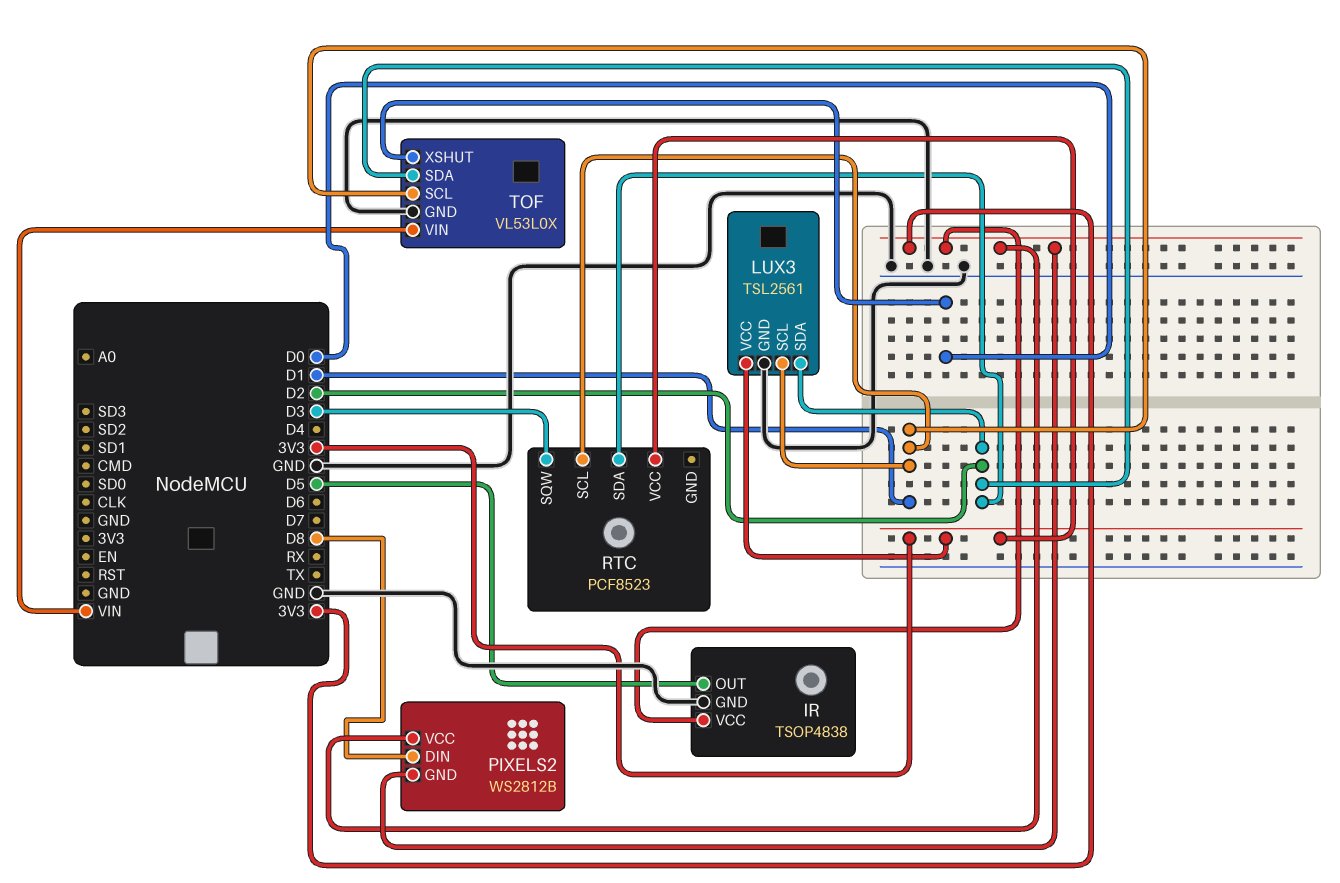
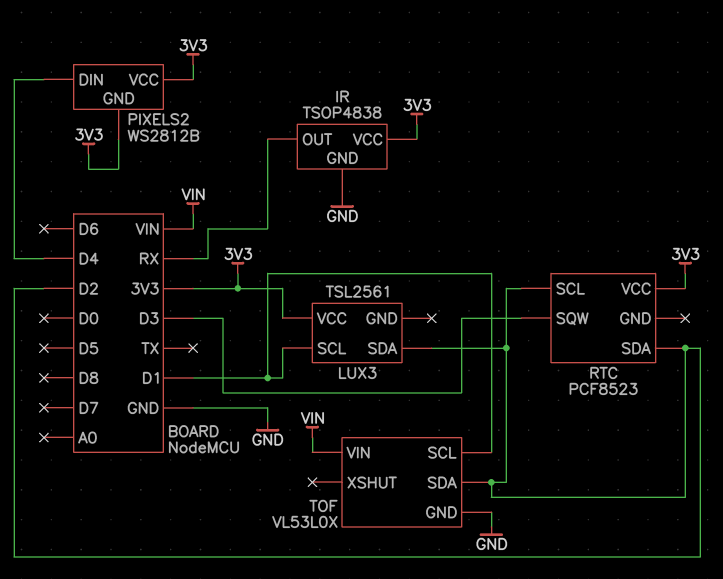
IR pin OUT: D5 -> RX
LUX3 pin GND: GND -> none
PIXELS2 pin DIN: D8 -> D4
RTC pin SCL: D1 -> D2
TOF pin XSHUT: D0 -> none

